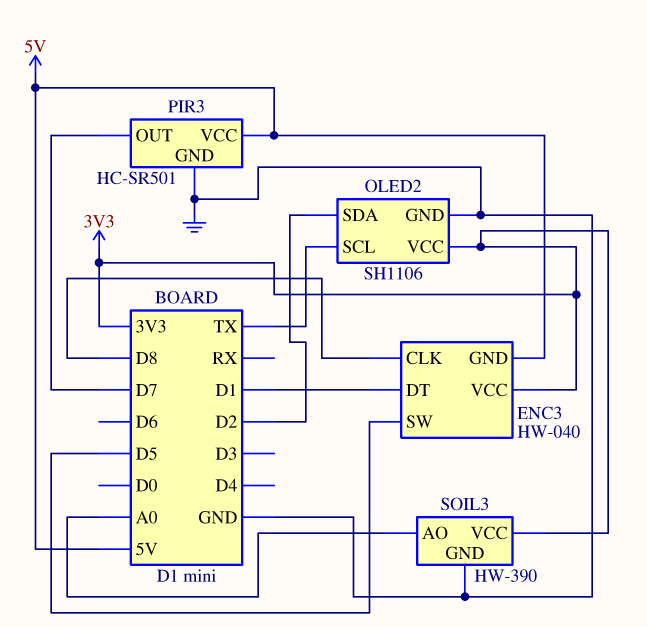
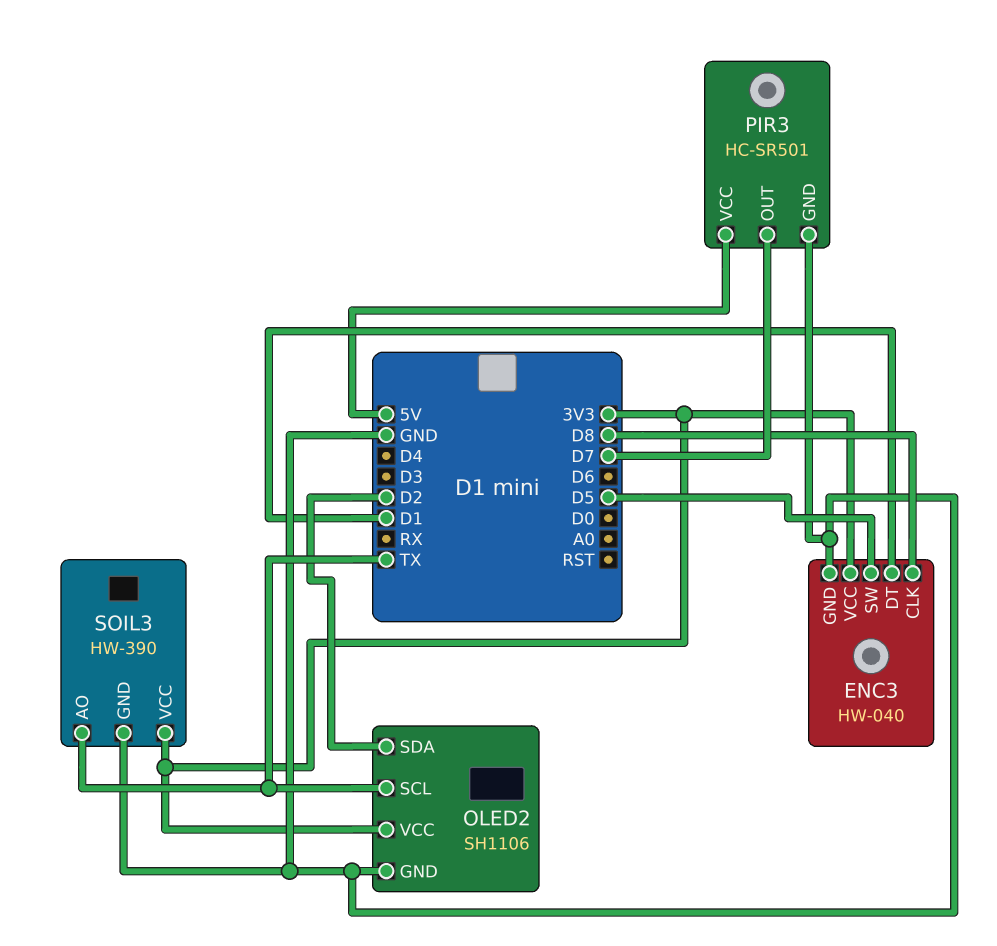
ENC3 pin GND: 5V -> GND
SOIL3 pin AO: A0 -> TX

